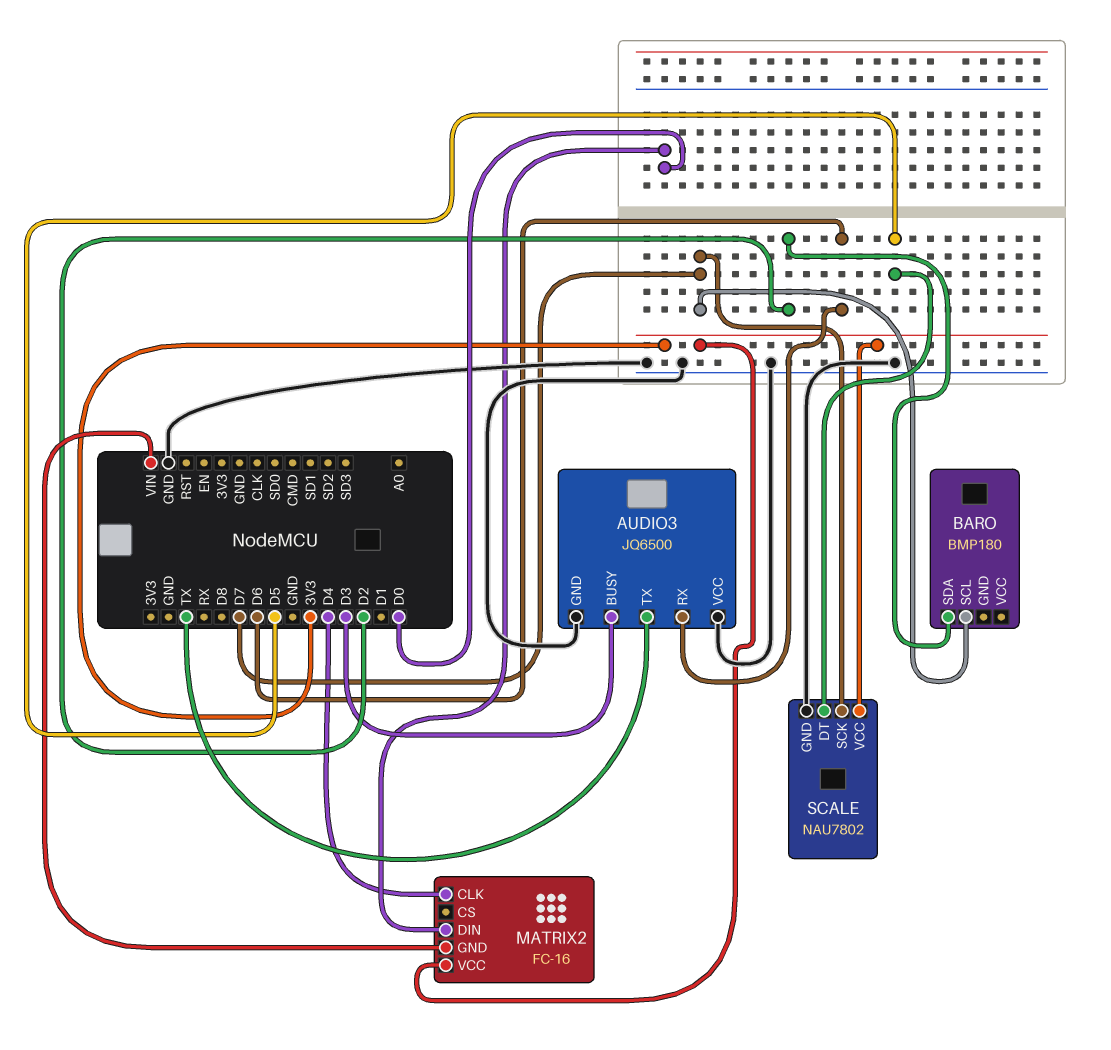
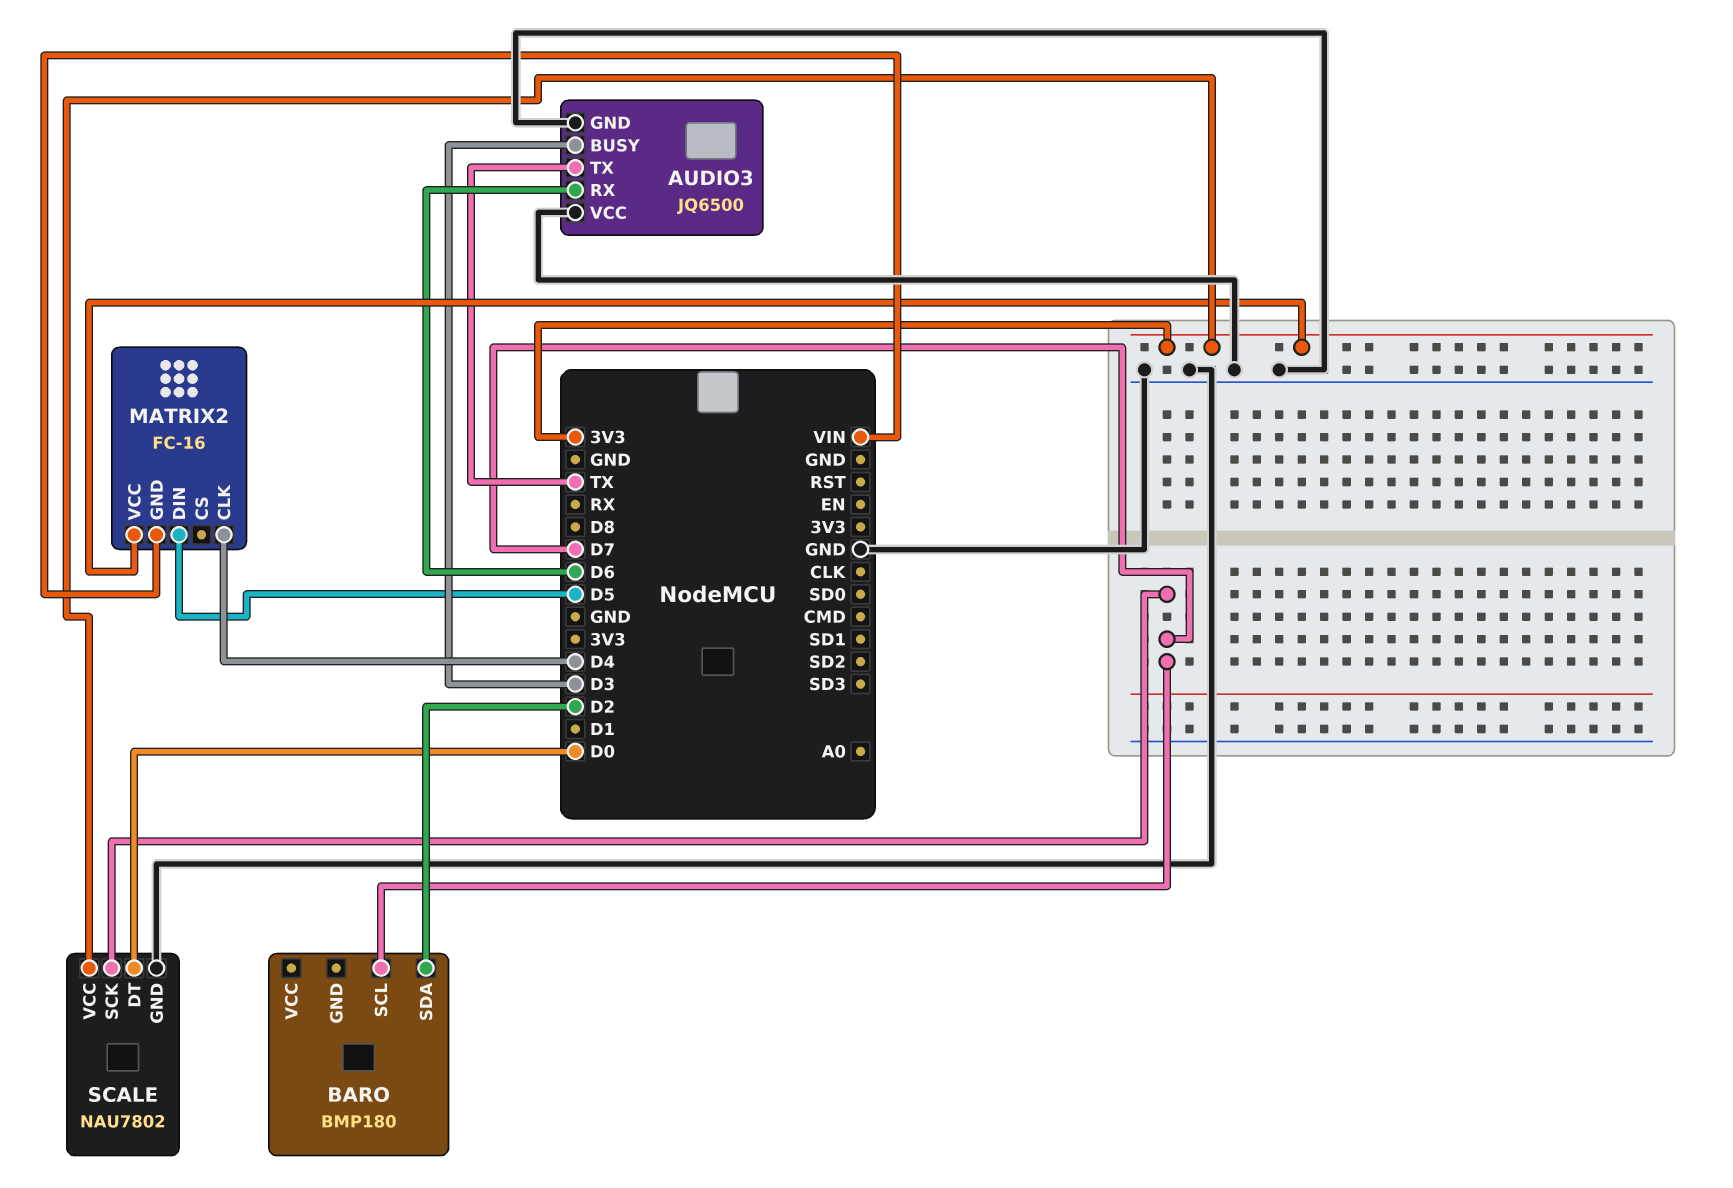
MATRIX2 pin DIN: D0 -> D5
SCALE pin DT: D5 -> D0

